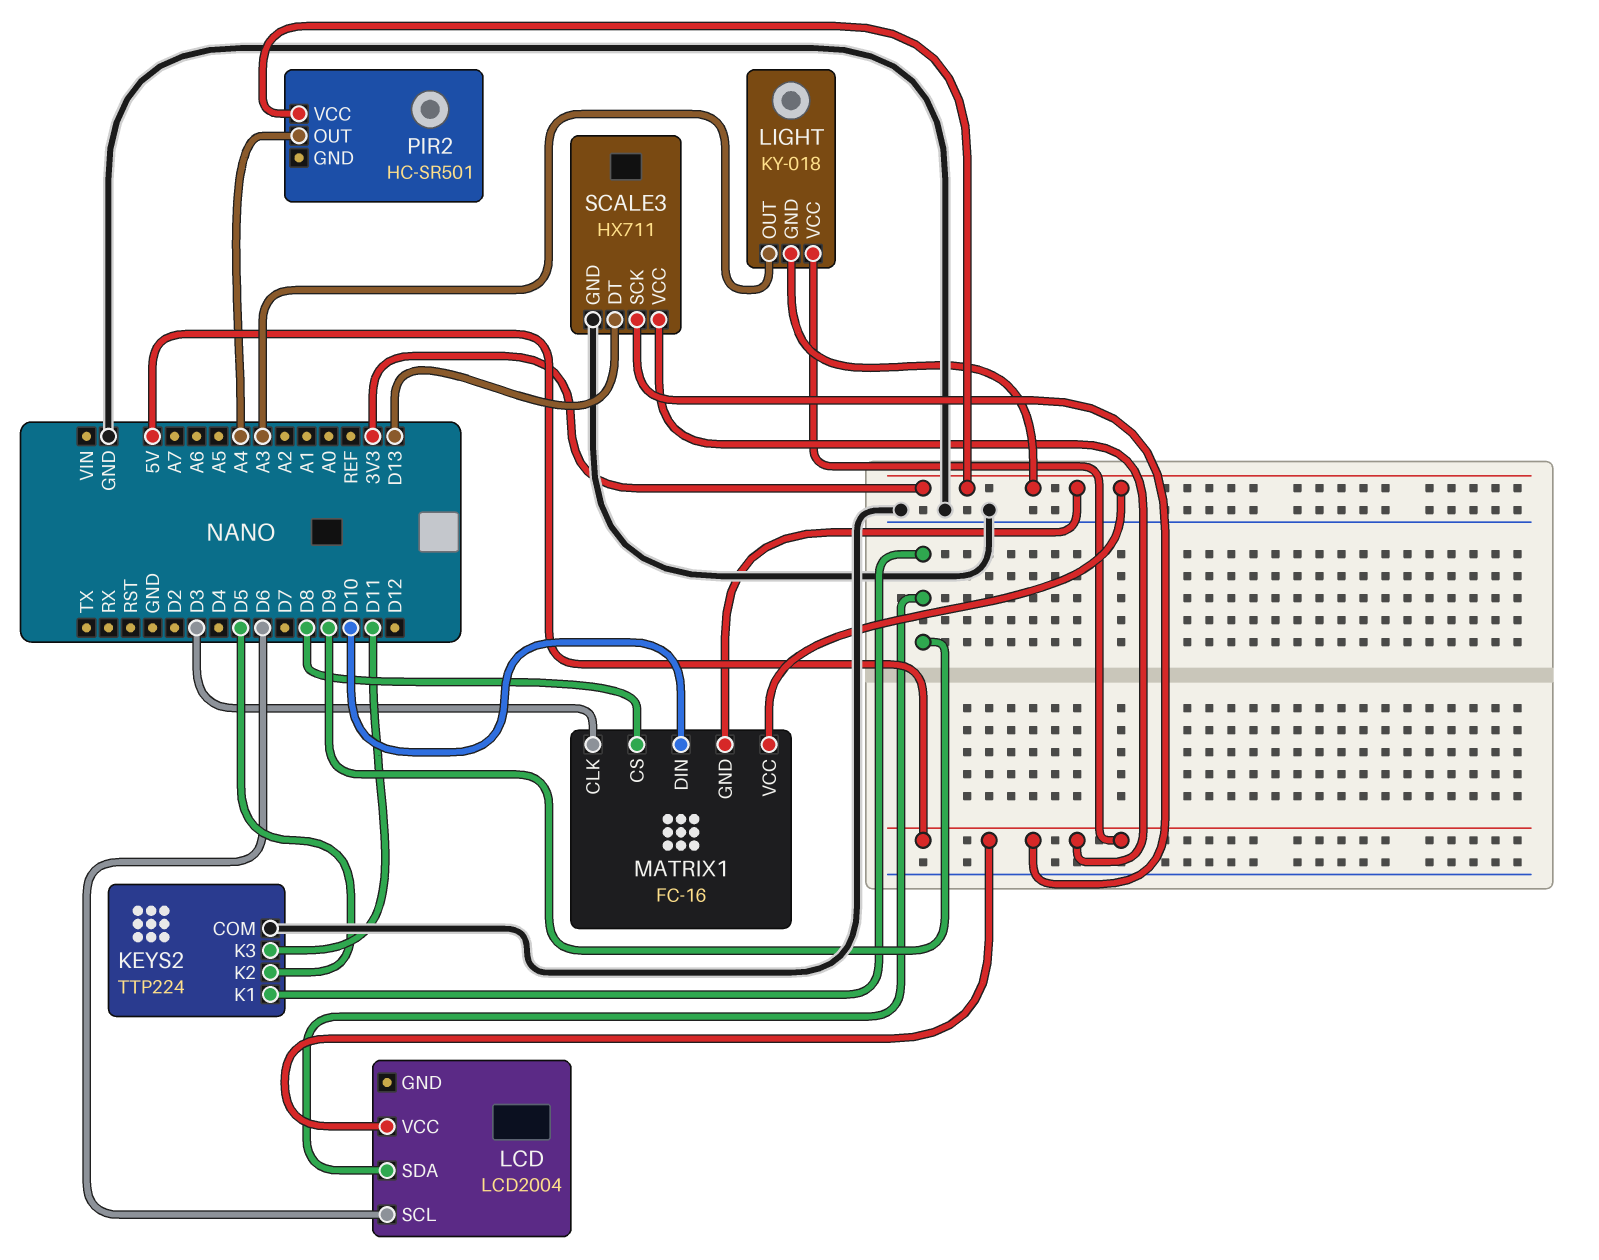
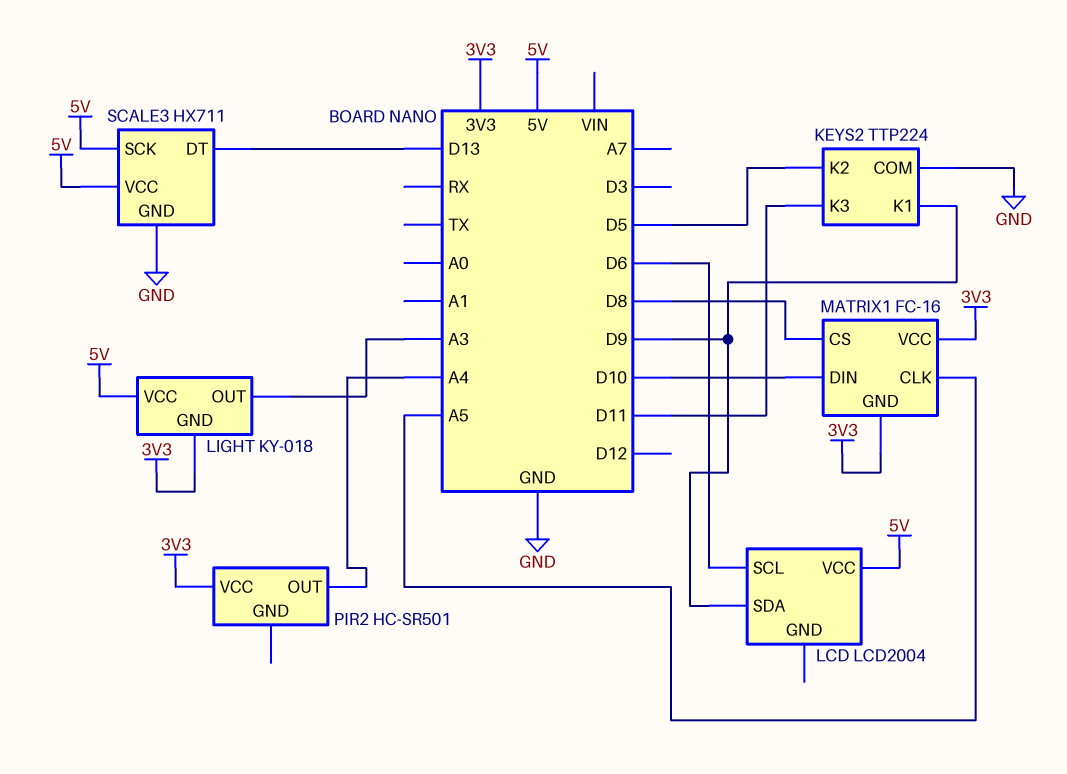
MATRIX1 pin CLK: D3 -> A5

